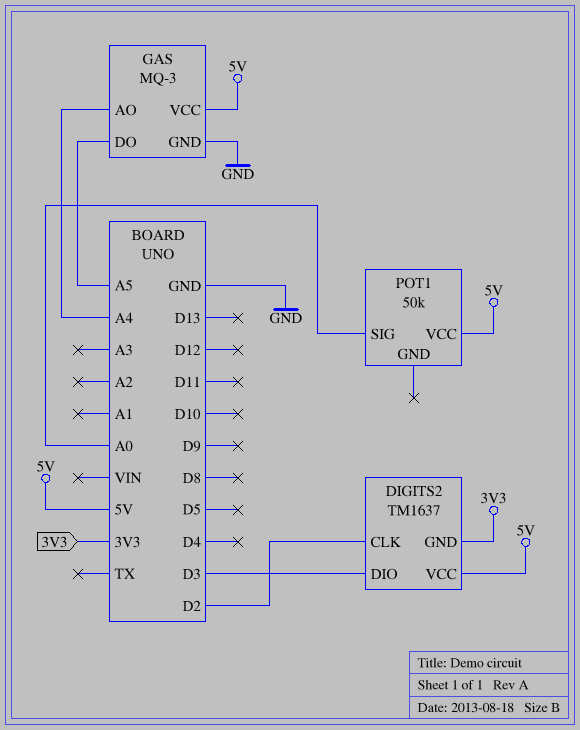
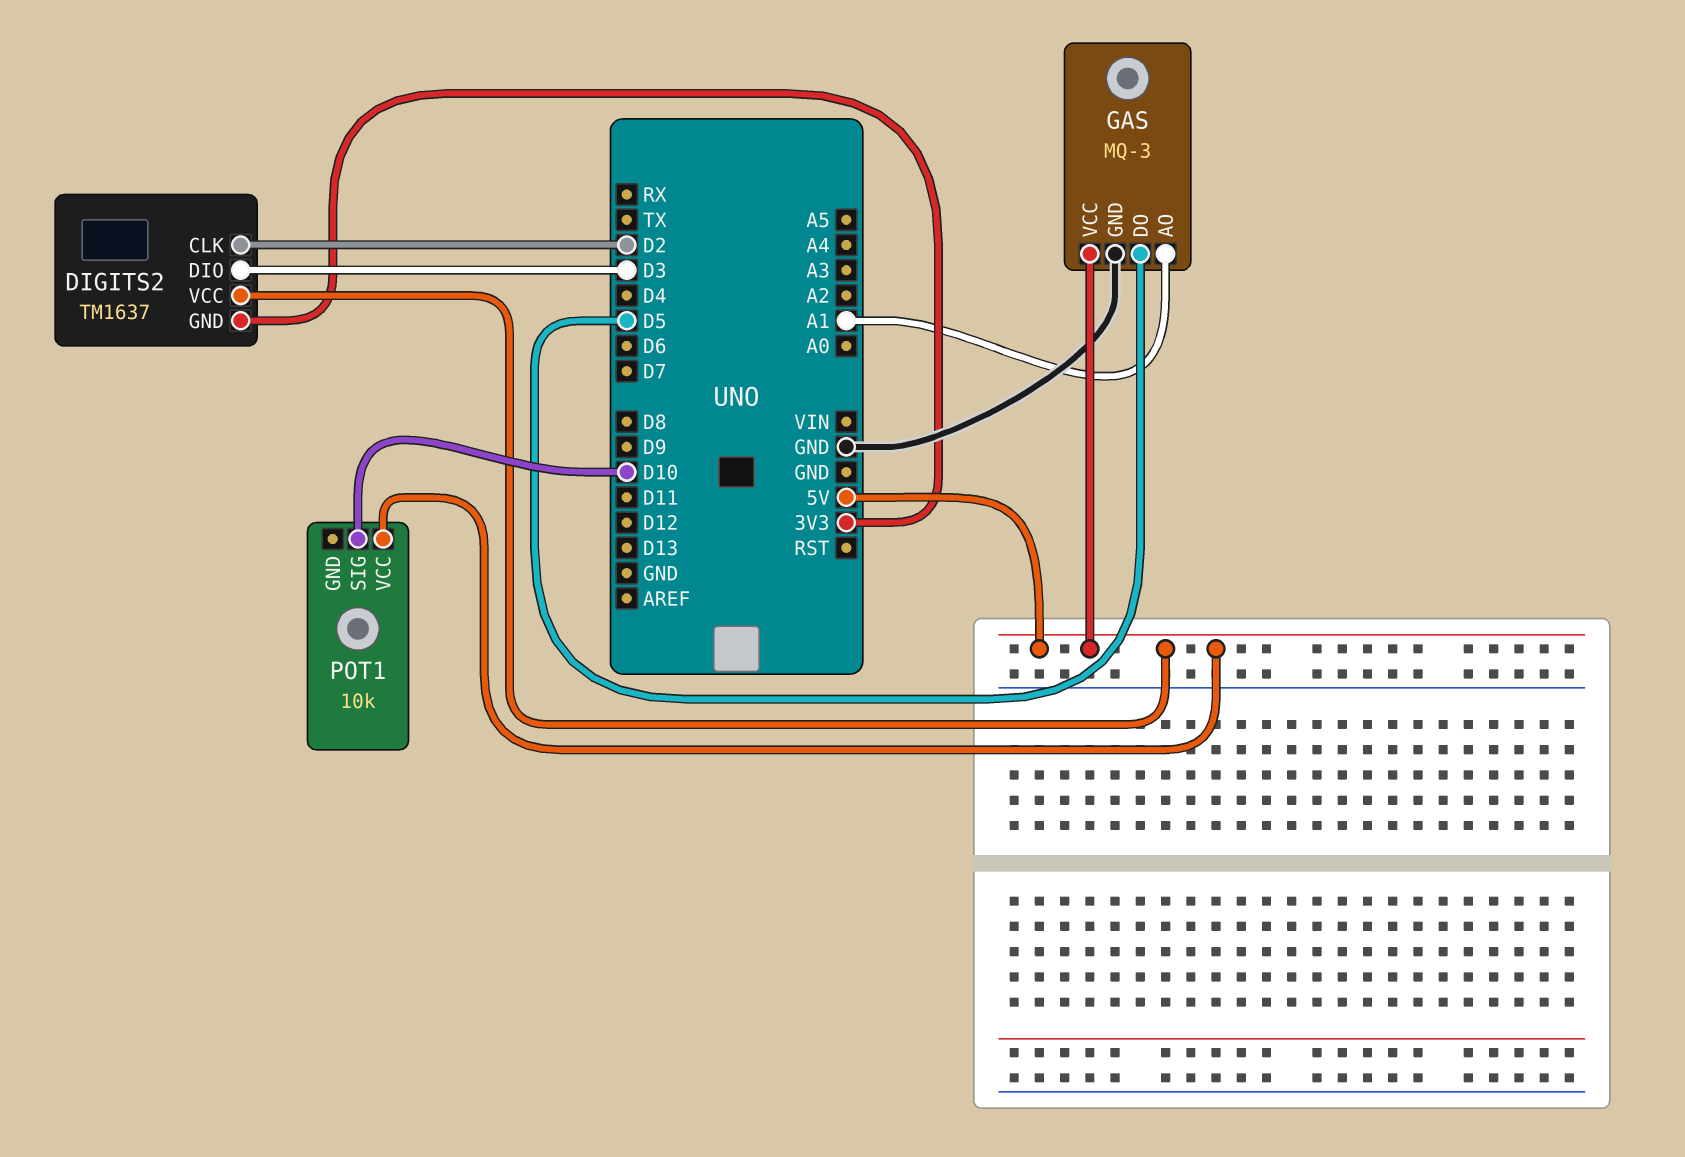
GAS pin AO: A4 -> A1
GAS pin DO: A5 -> D5
POT1: 50k -> 10k
POT1 pin SIG: A0 -> D10

